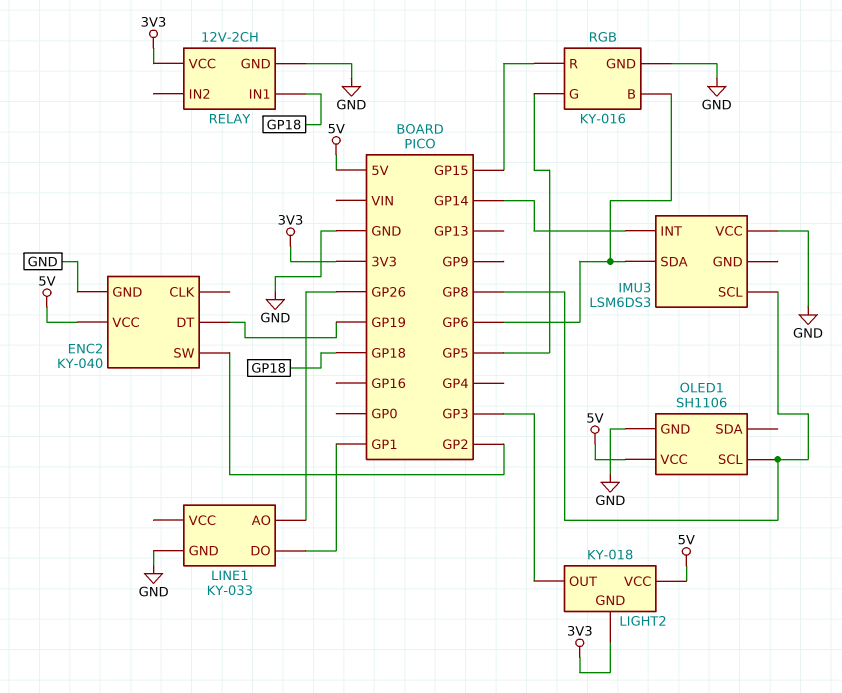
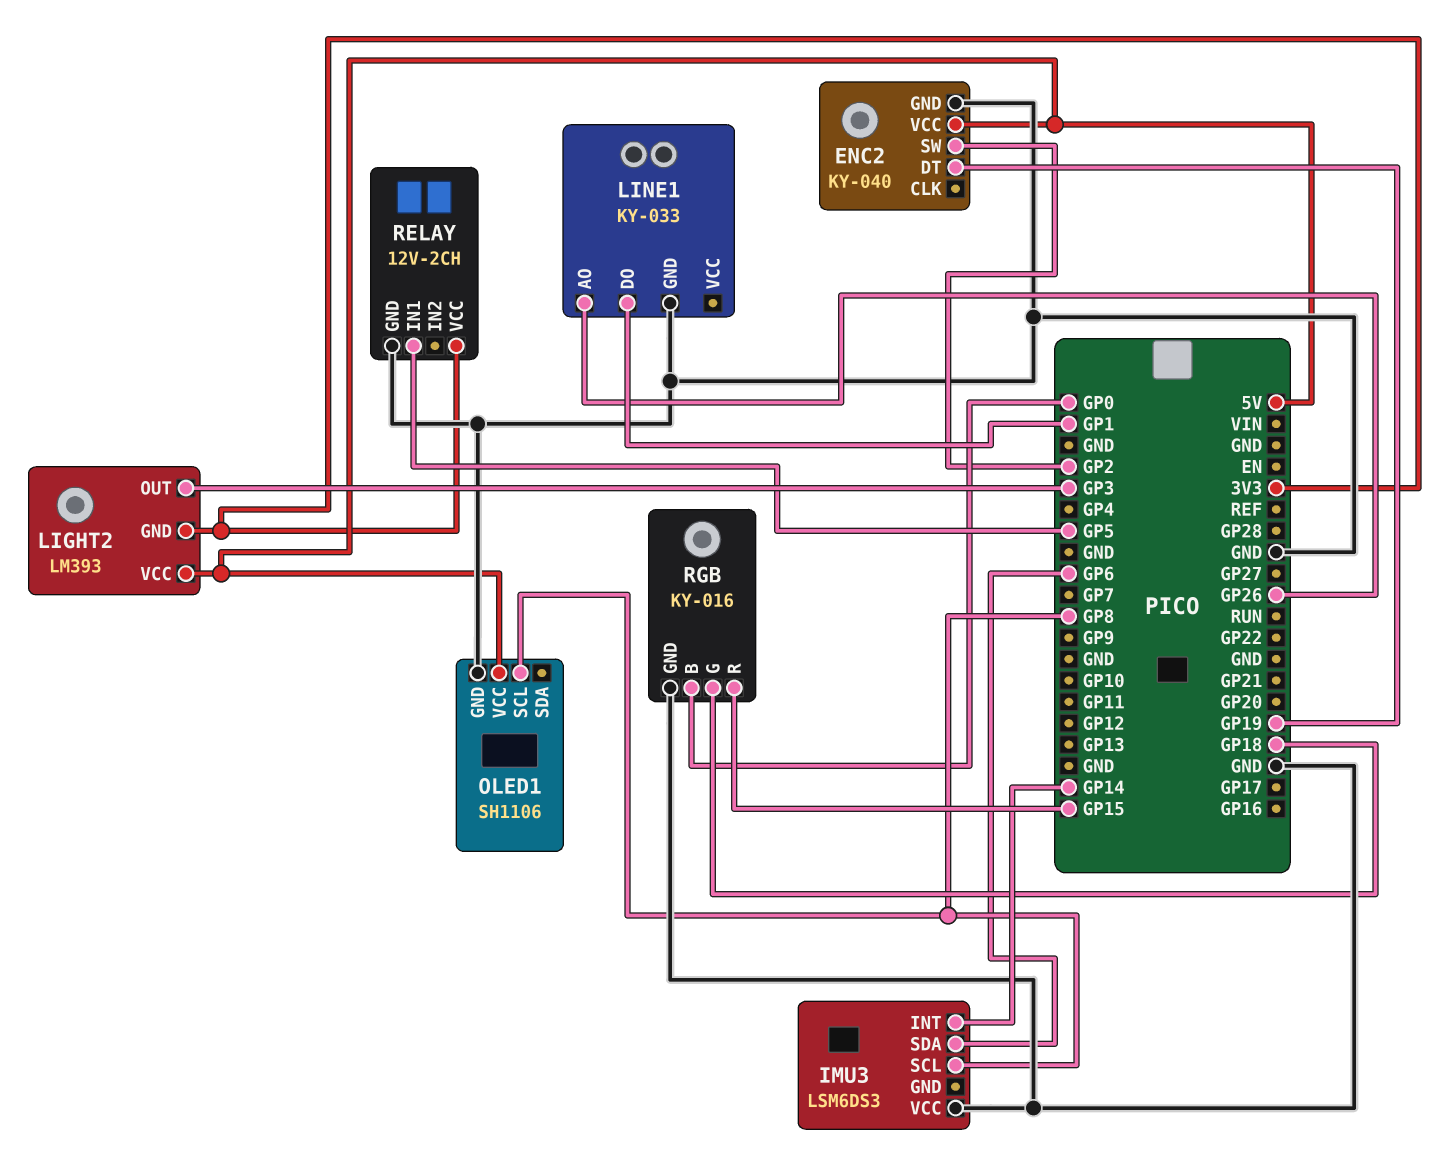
LIGHT2: KY-018 -> LM393
RELAY pin IN1: GP18 -> GP5
RGB pin B: GP6 -> GP0
RGB pin G: GP5 -> GP18

